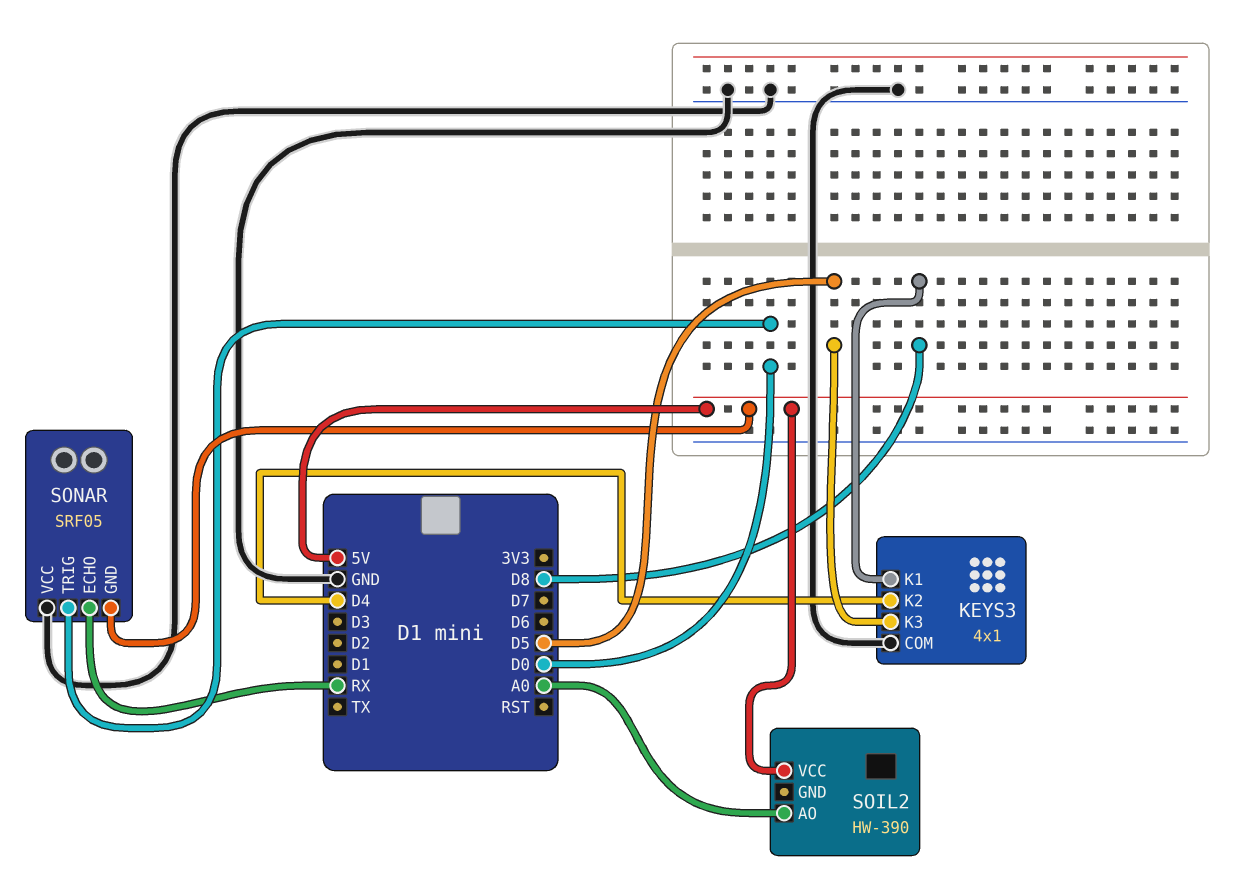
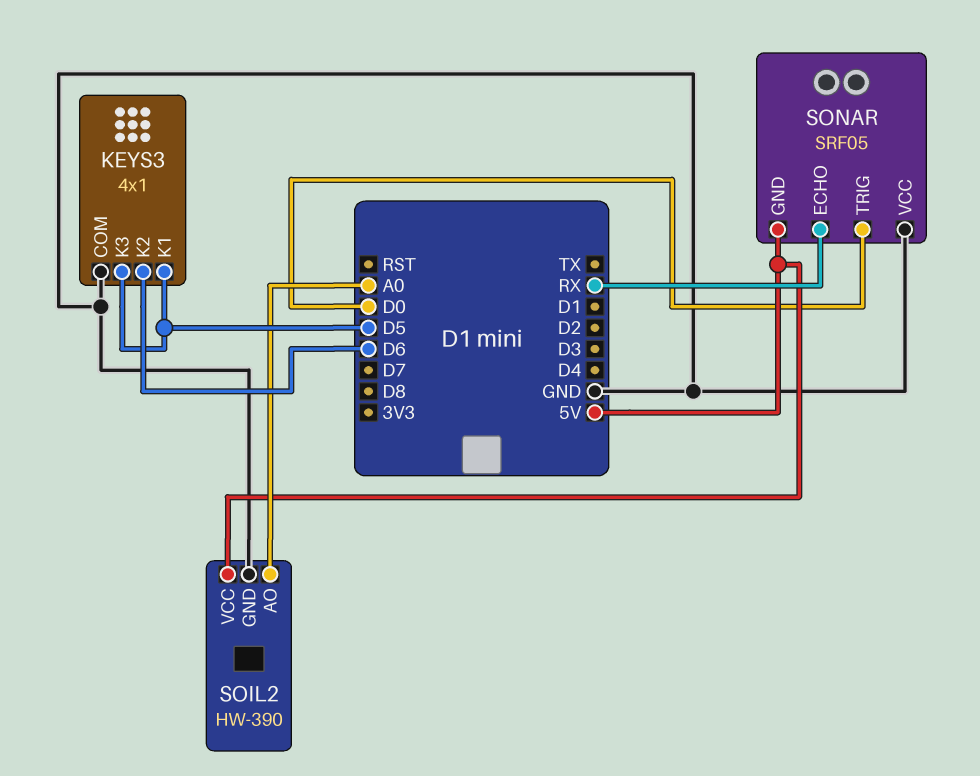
KEYS3 pin K1: D8 -> D5
KEYS3 pin K2: D4 -> D6
SOIL2 pin GND: none -> GND

